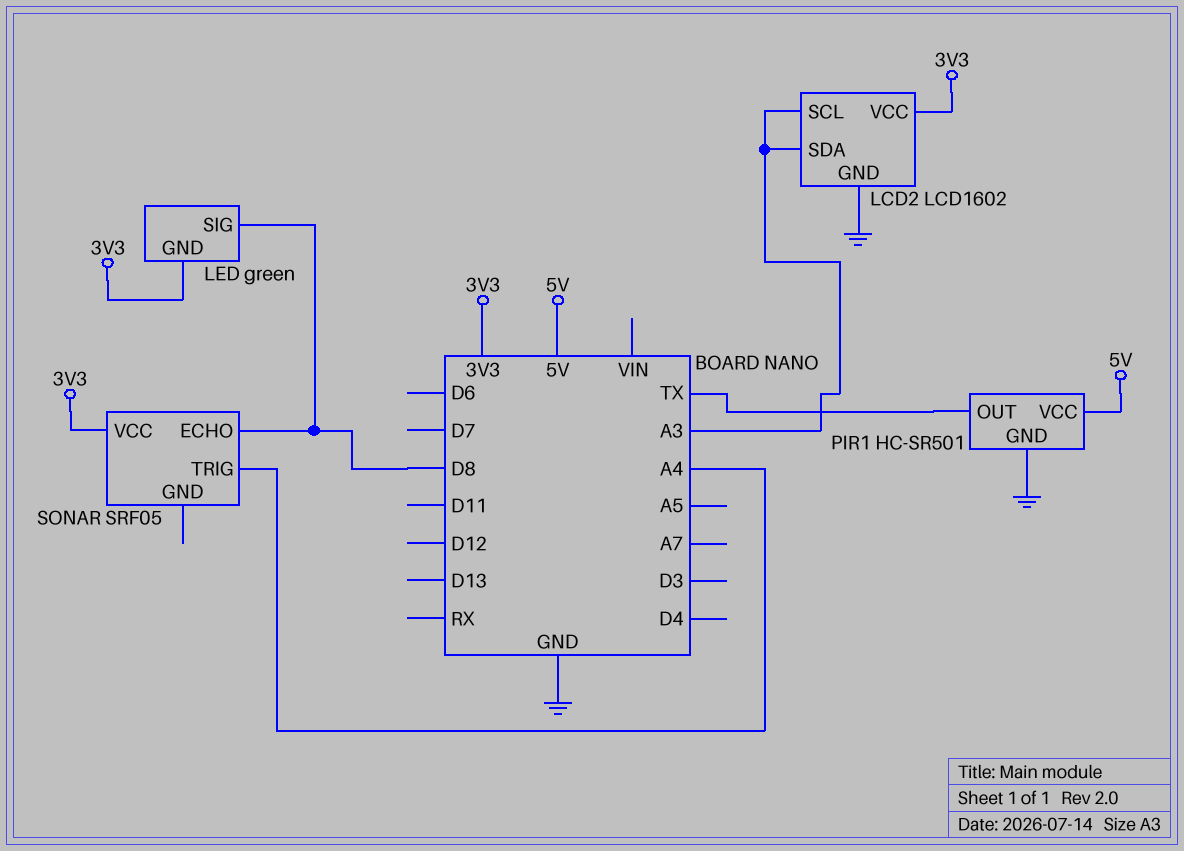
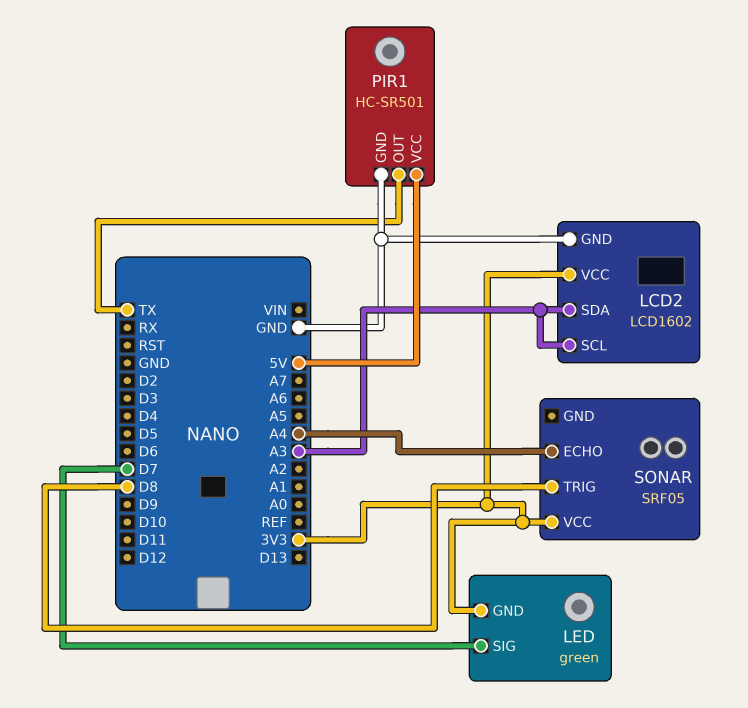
LED pin SIG: D8 -> D7
SONAR pin ECHO: D8 -> A4
SONAR pin TRIG: A4 -> D8

